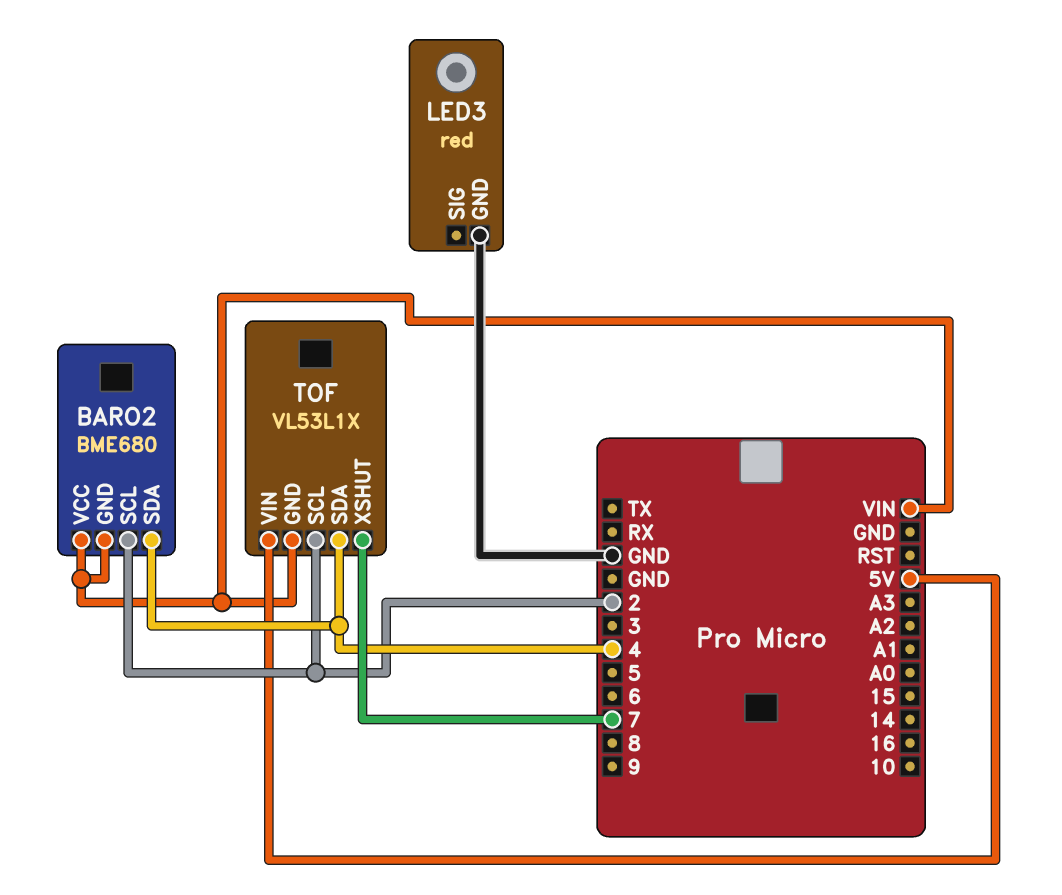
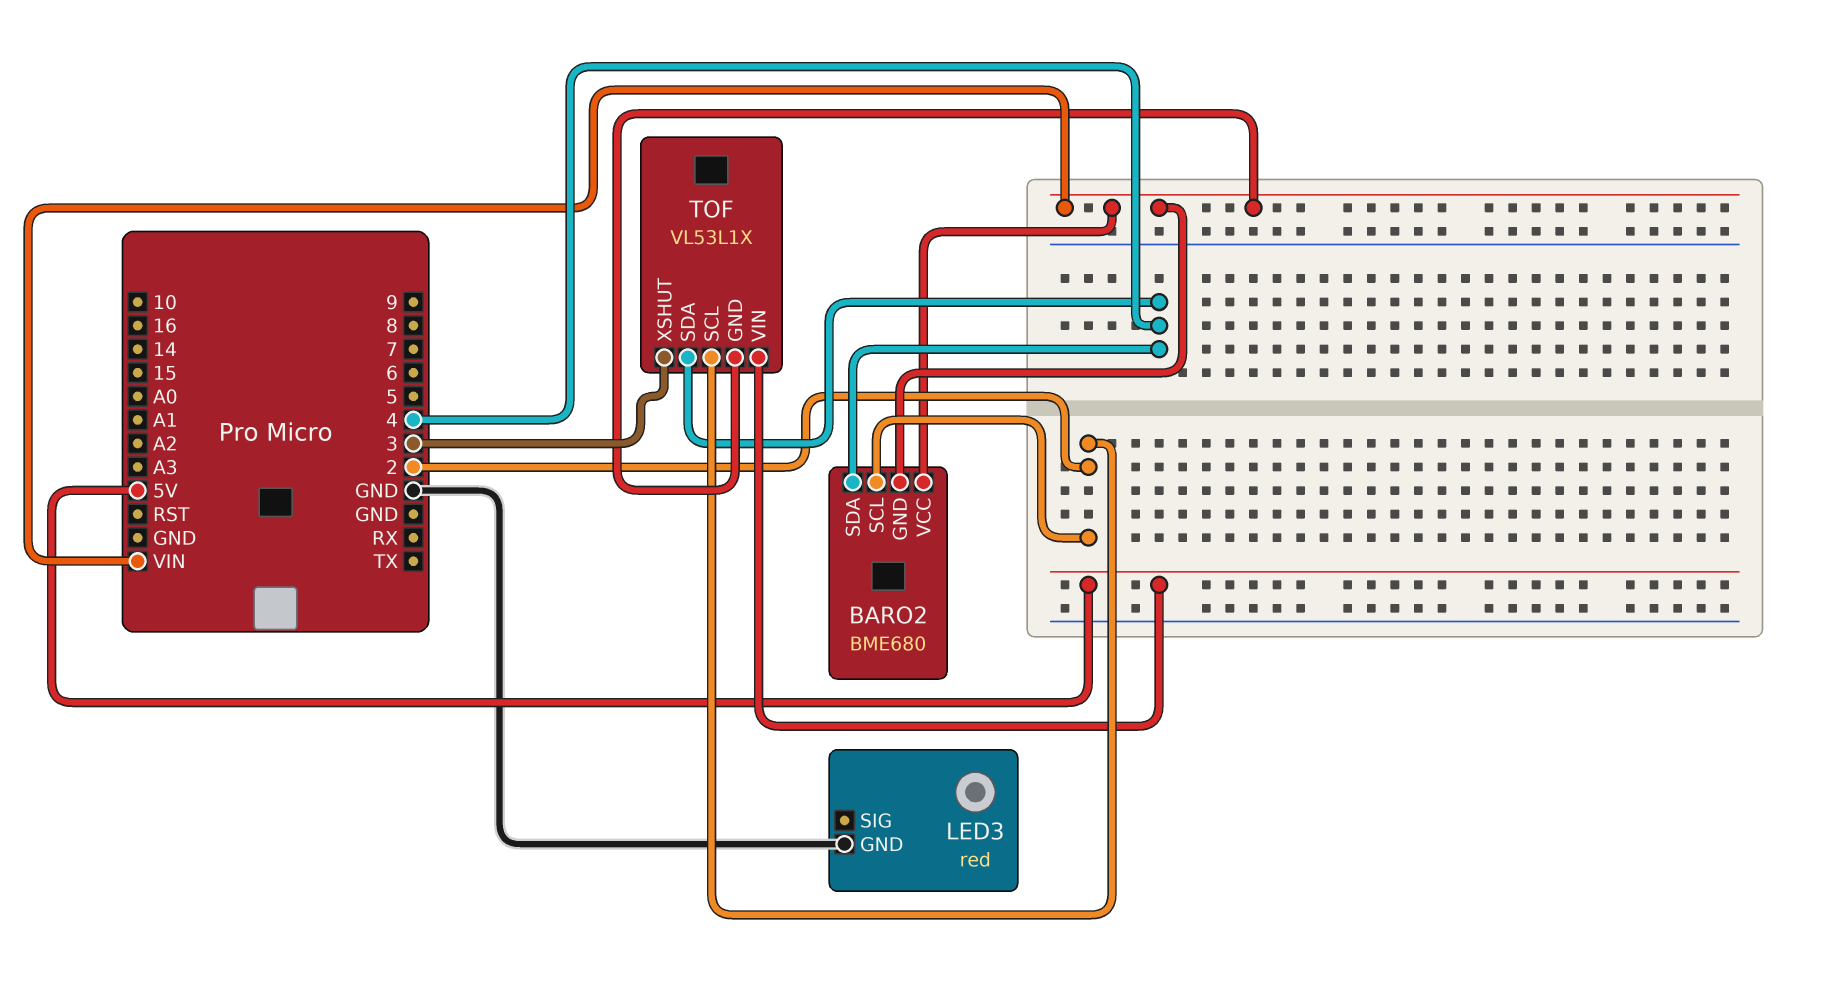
TOF pin XSHUT: 7 -> 3

